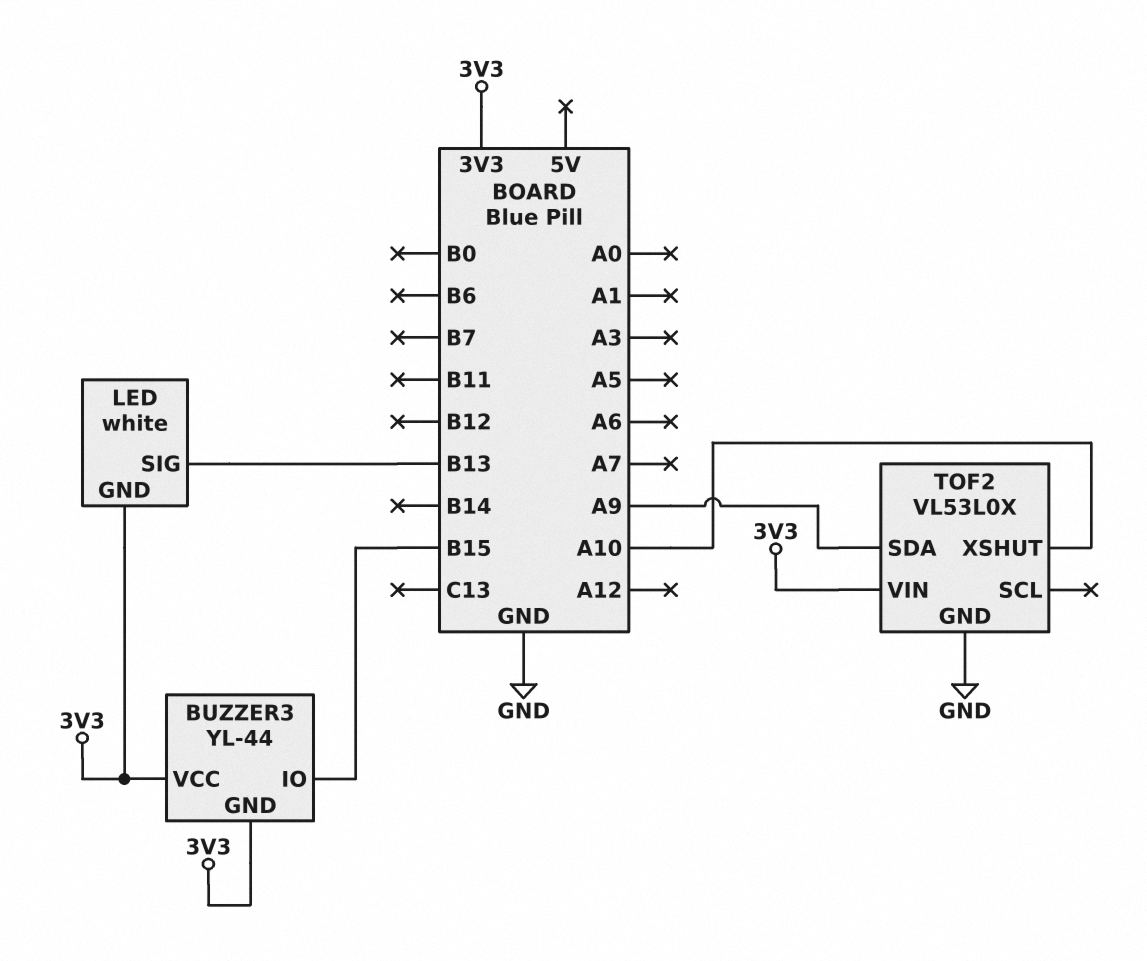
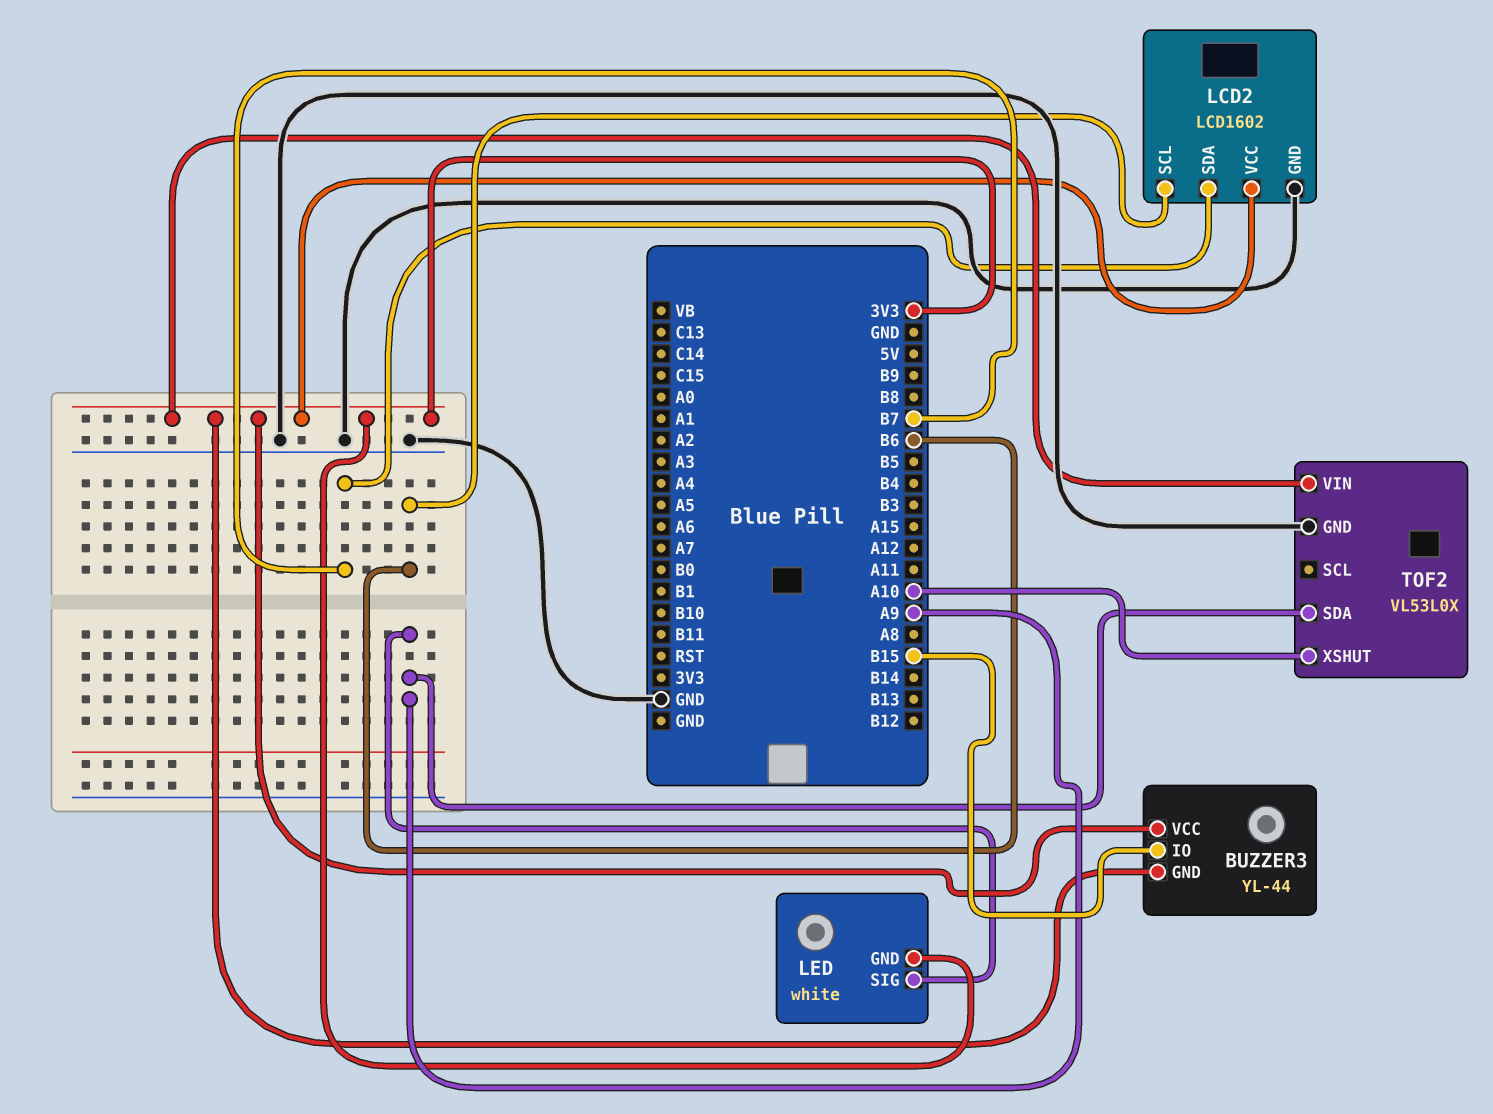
LCD2: none -> LCD1602
LCD2 pin GND: none -> GND
LCD2 pin SCL: none -> B6
LCD2 pin SDA: none -> B7
LCD2 pin VCC: none -> 3V3
LED pin SIG: B13 -> A9

